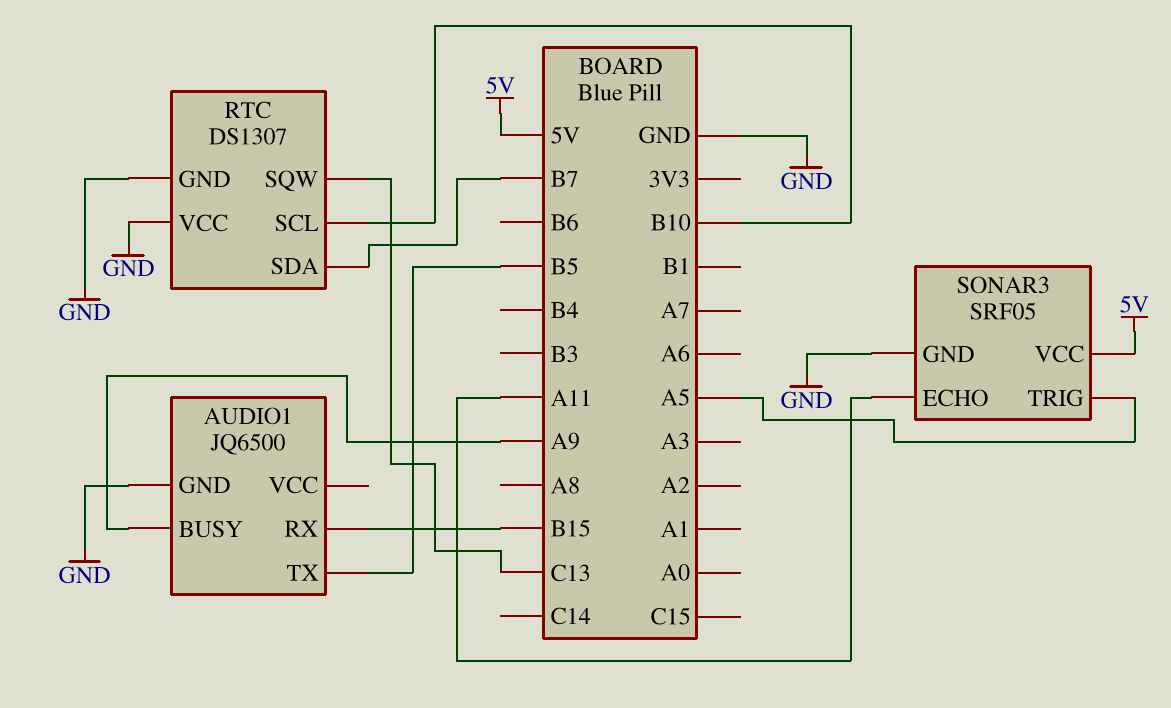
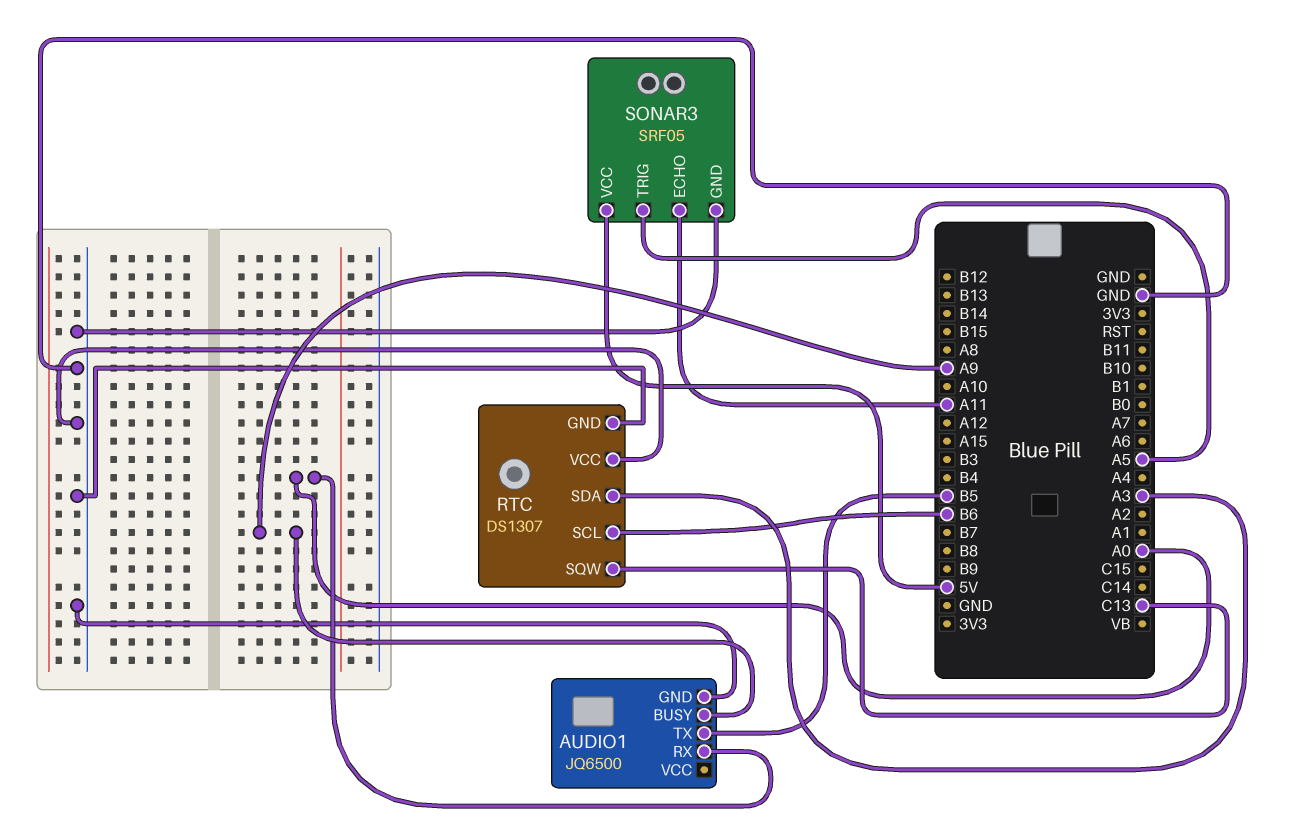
AUDIO1 pin RX: B15 -> A0
RTC pin SCL: B10 -> B6
RTC pin SDA: B7 -> A3

